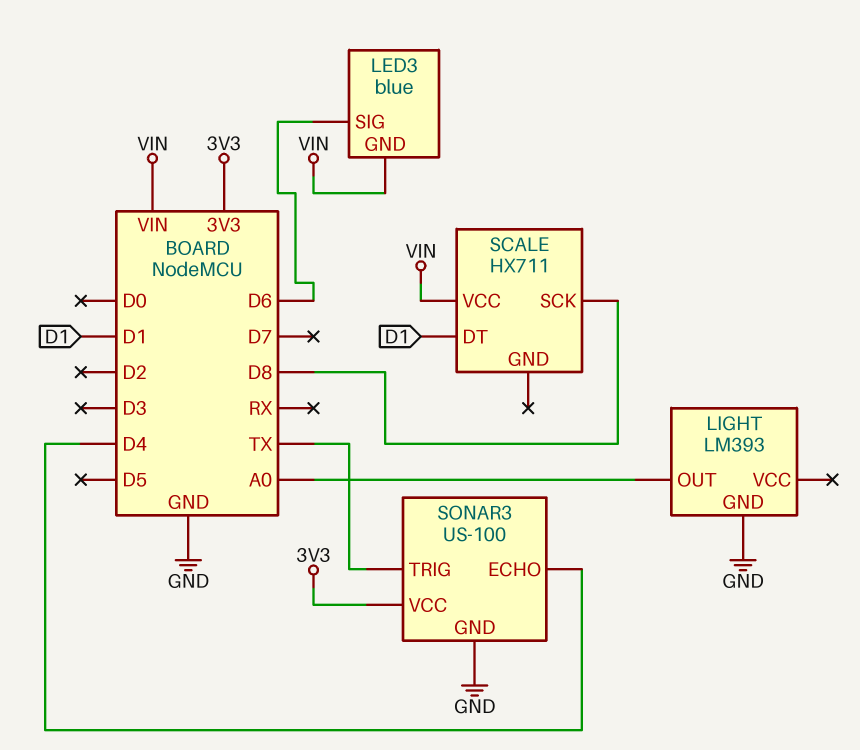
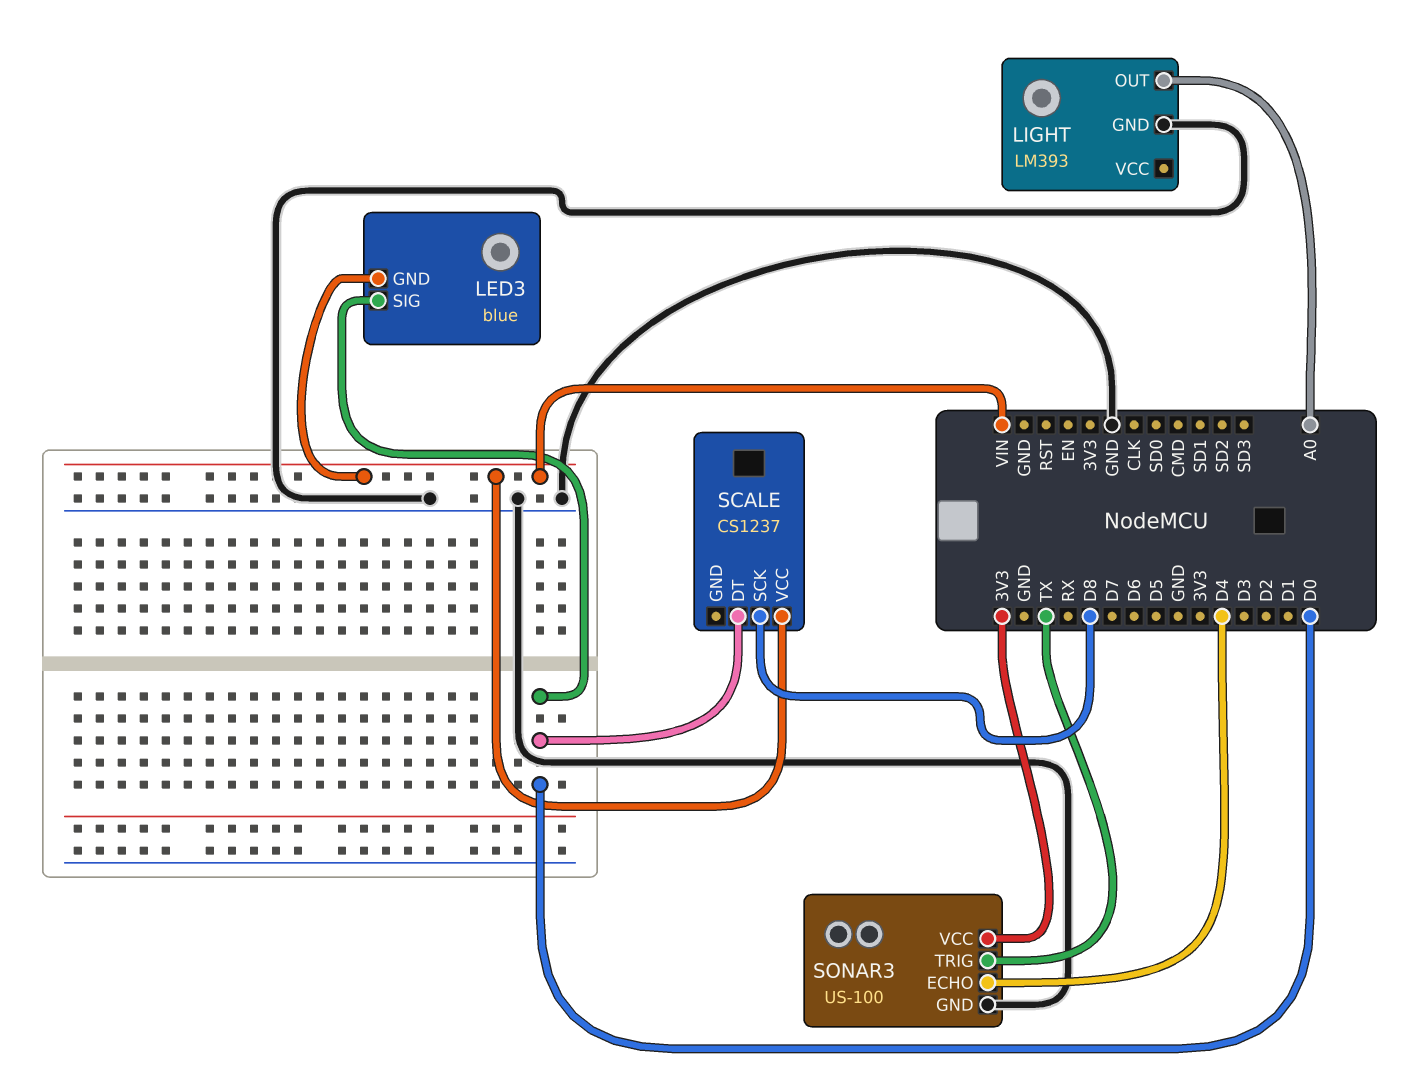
LED3 pin SIG: D6 -> D0
SCALE: HX711 -> CS1237
SCALE pin DT: D1 -> D0

